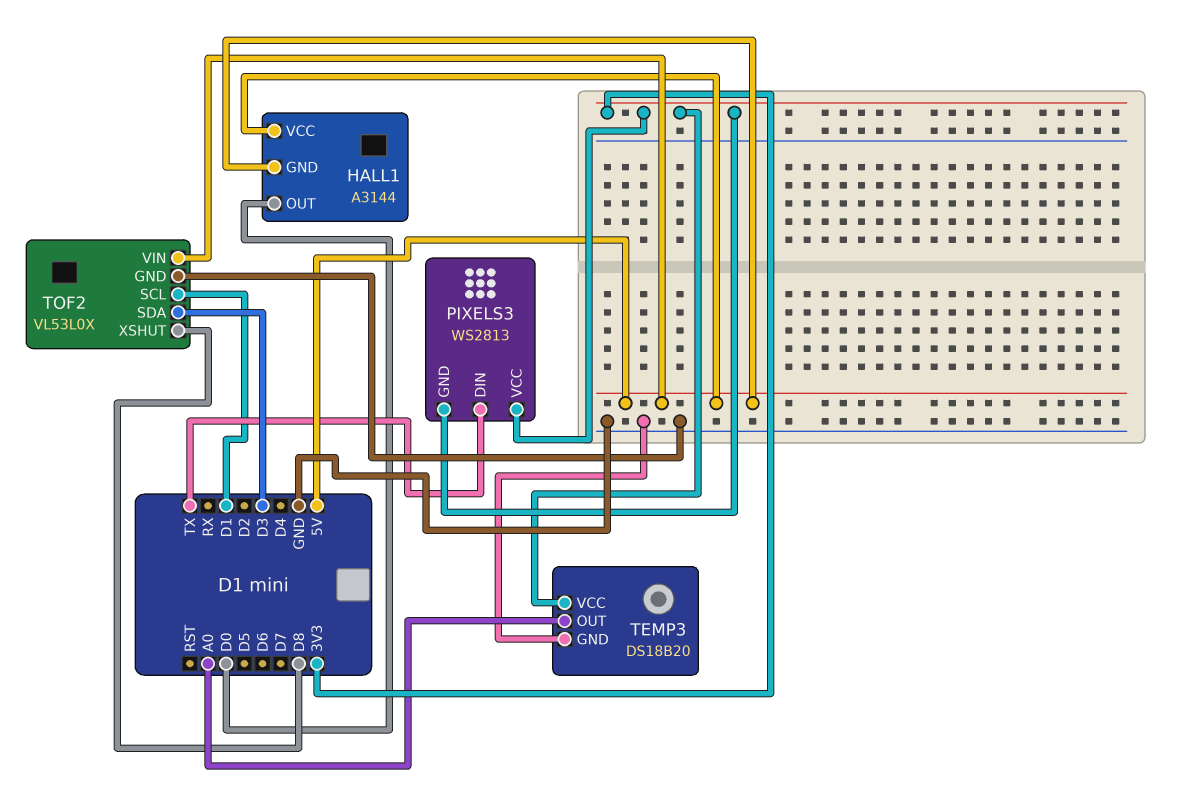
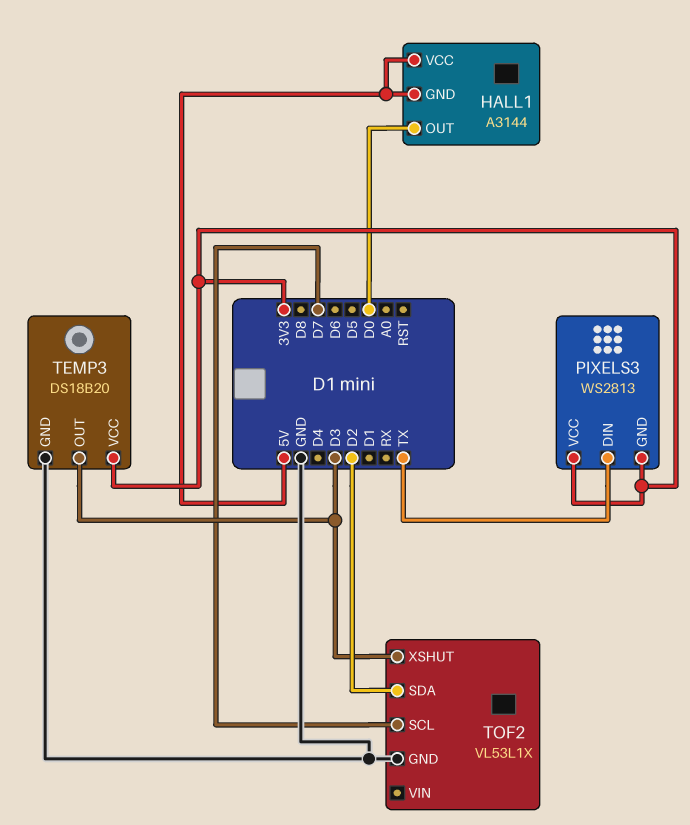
TEMP3 pin OUT: A0 -> D3
TOF2: VL53L0X -> VL53L1X
TOF2 pin SCL: D1 -> D7
TOF2 pin SDA: D3 -> D2
TOF2 pin VIN: 5V -> none
TOF2 pin XSHUT: D8 -> D3

